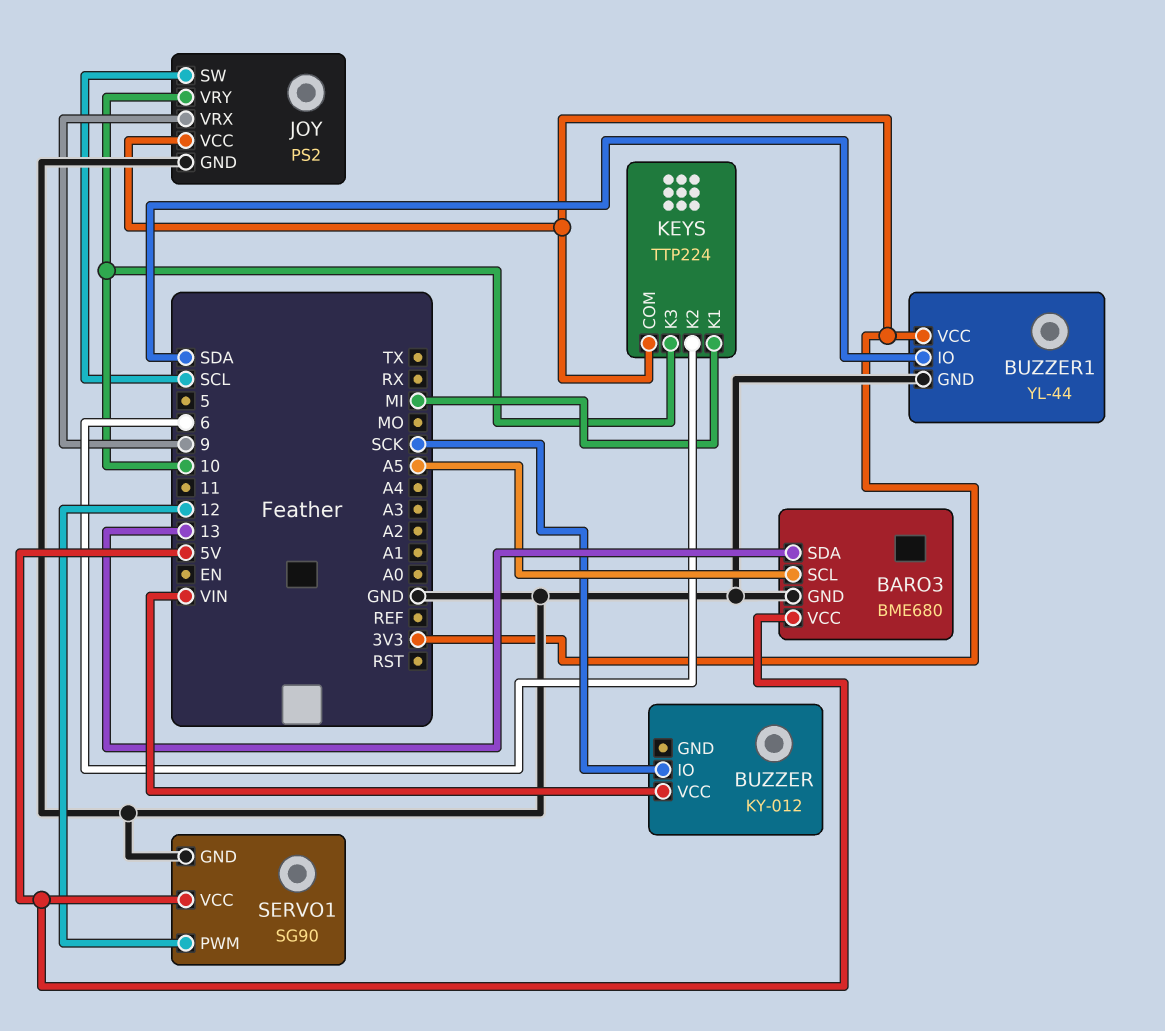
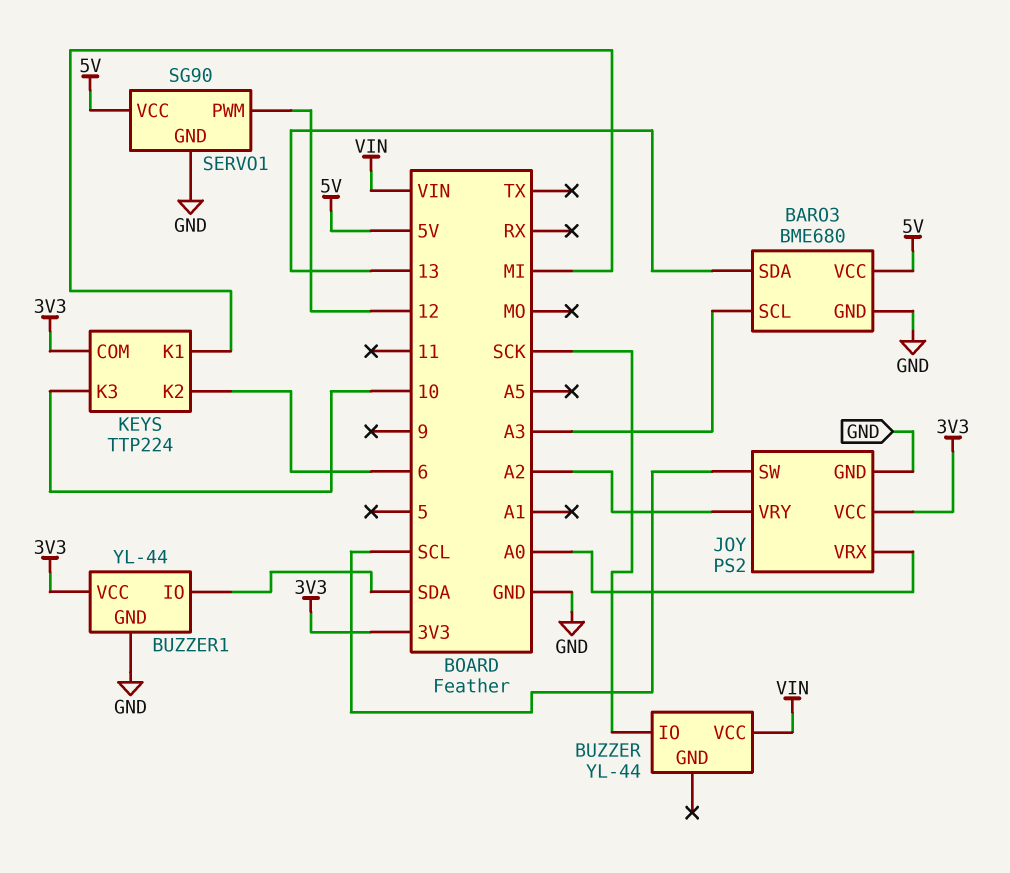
BARO3 pin SCL: A5 -> A3
BUZZER: KY-012 -> YL-44
JOY pin VRX: 9 -> A0
JOY pin VRY: 10 -> A2

